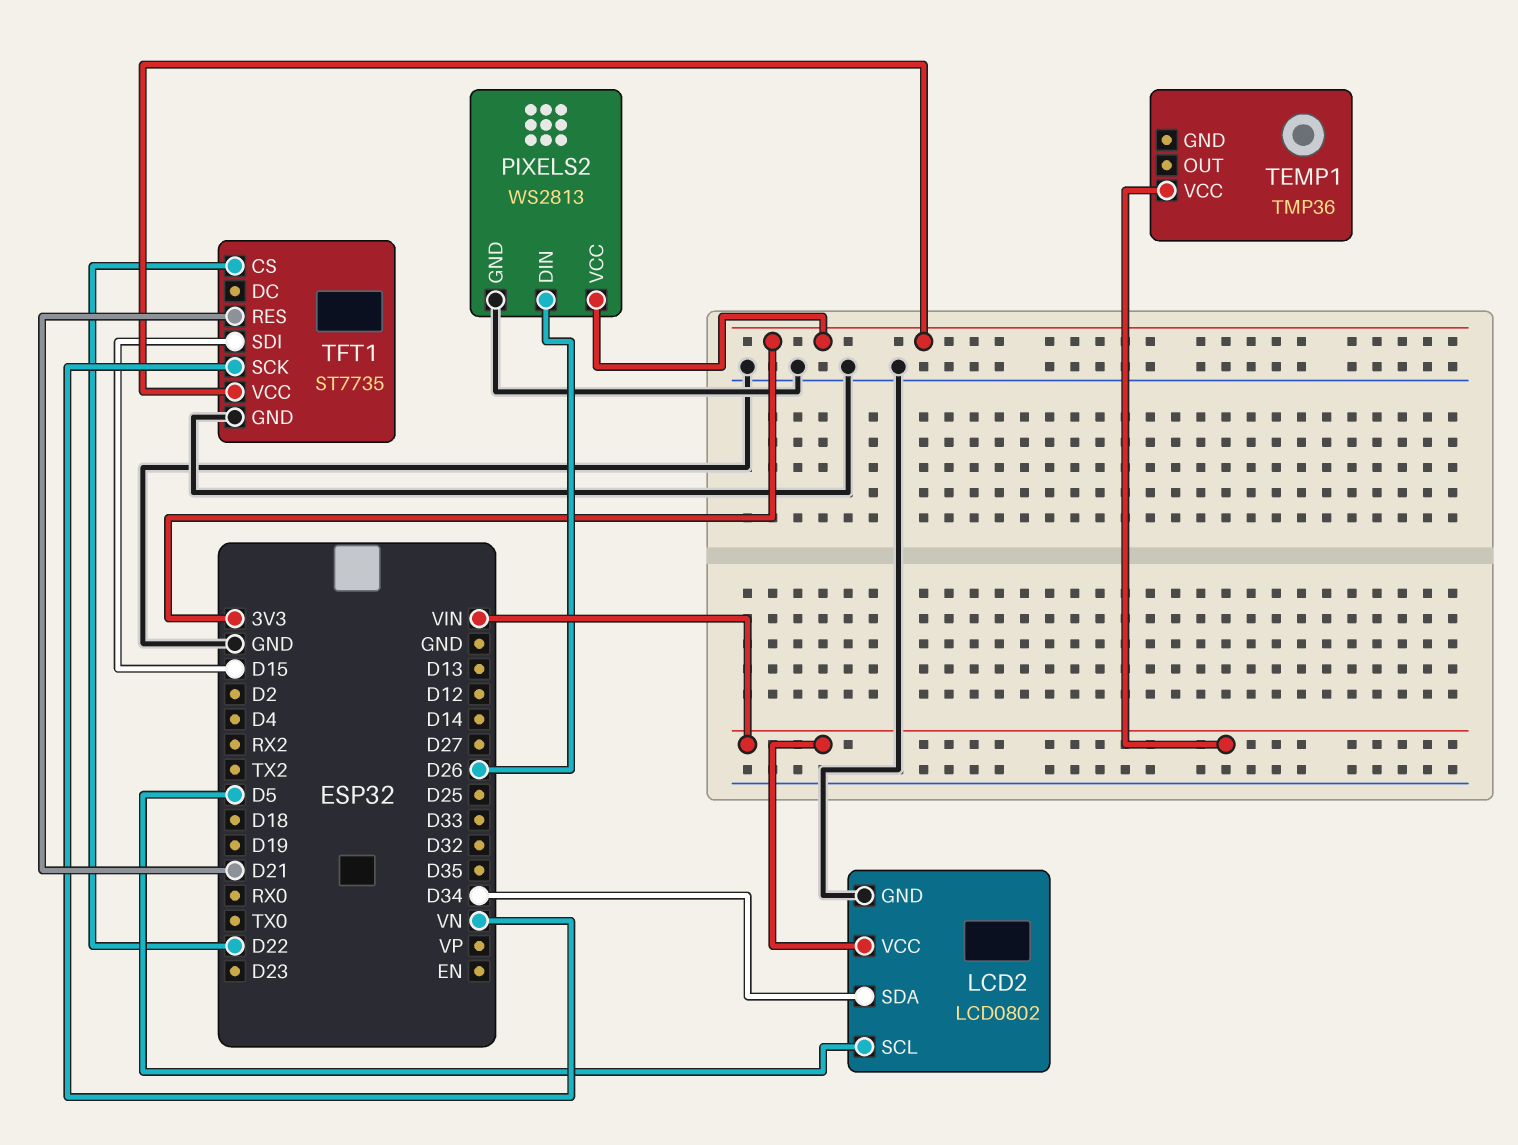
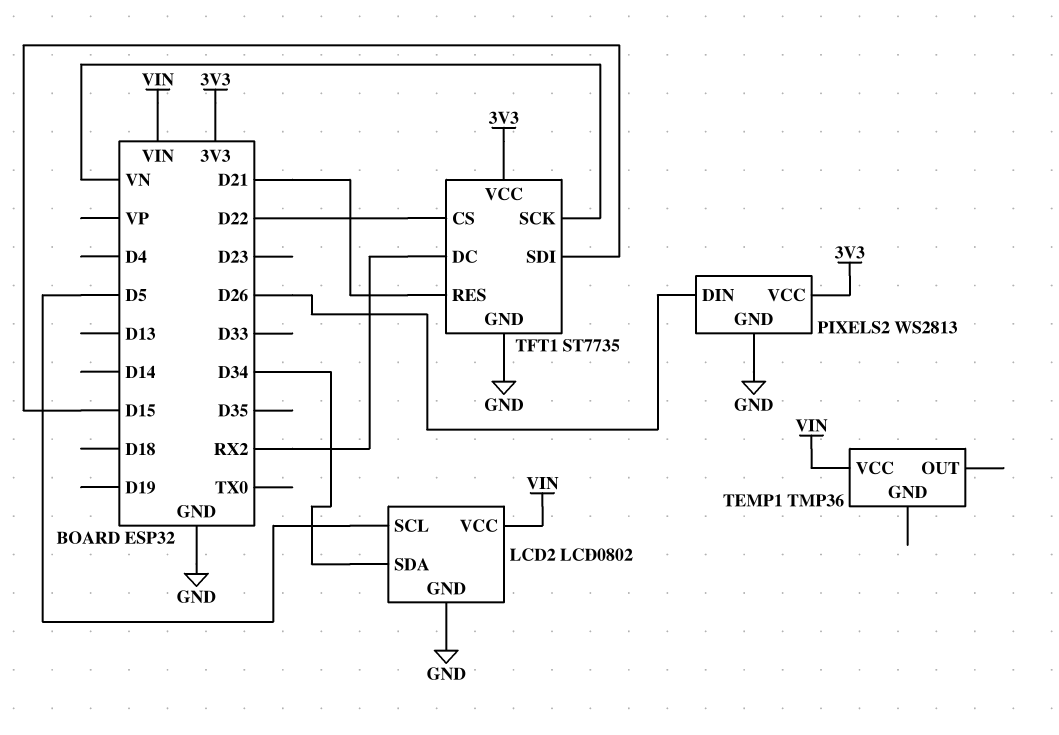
TFT1 pin DC: none -> RX2

